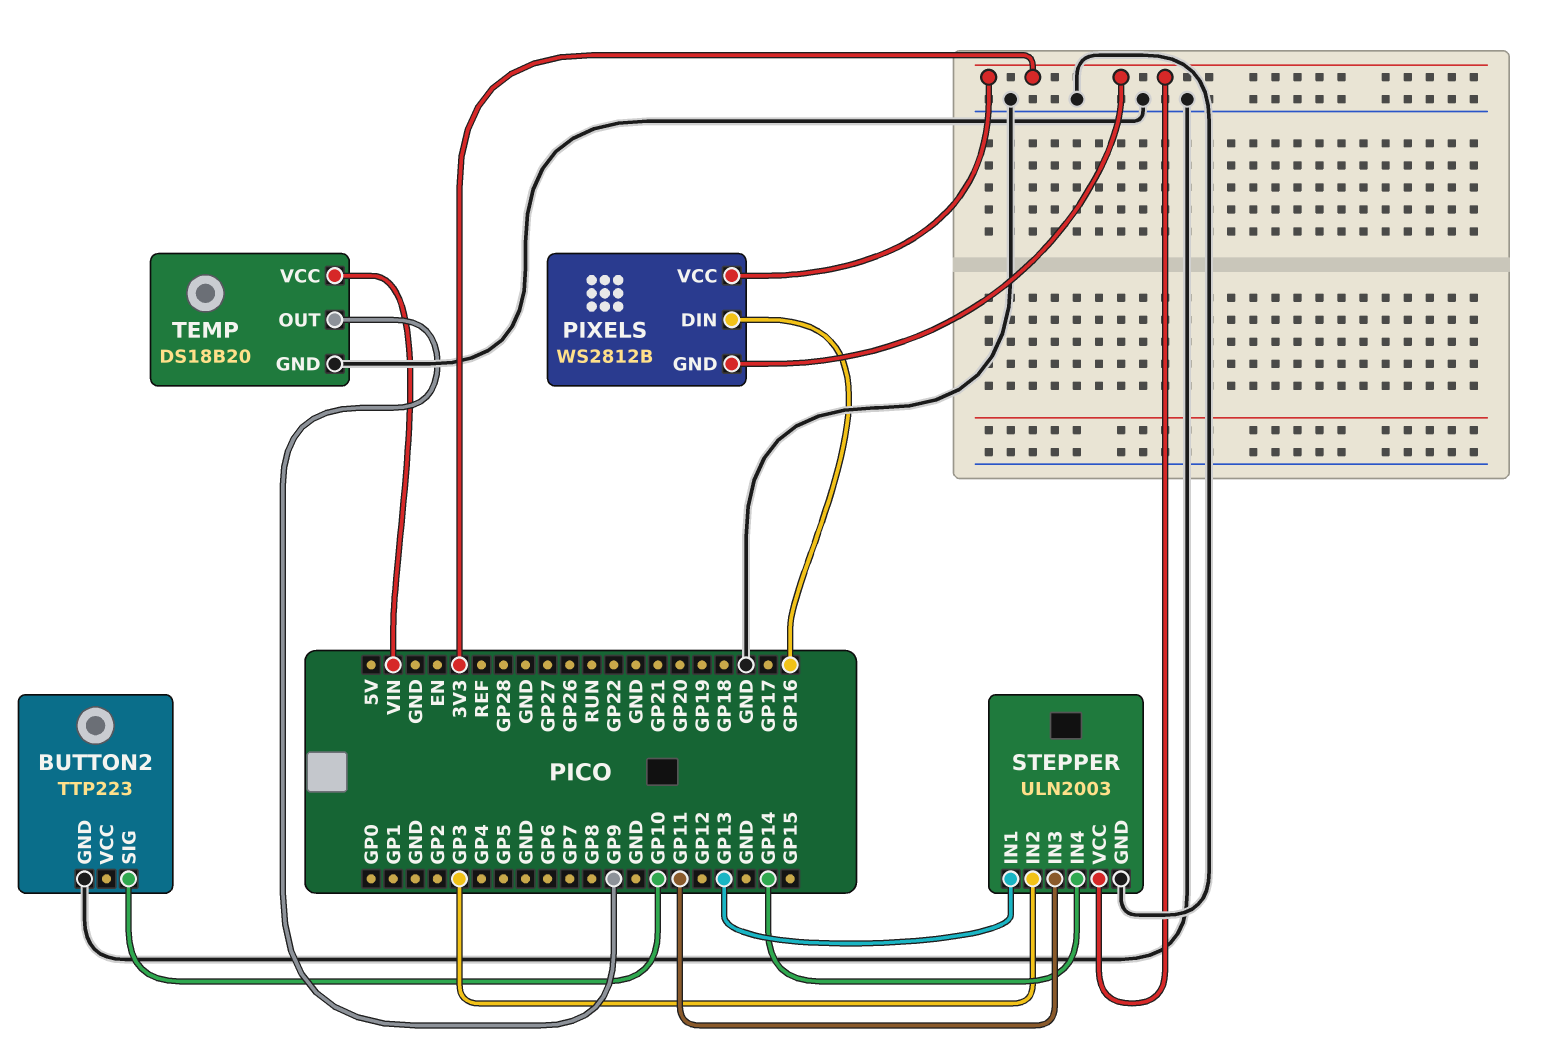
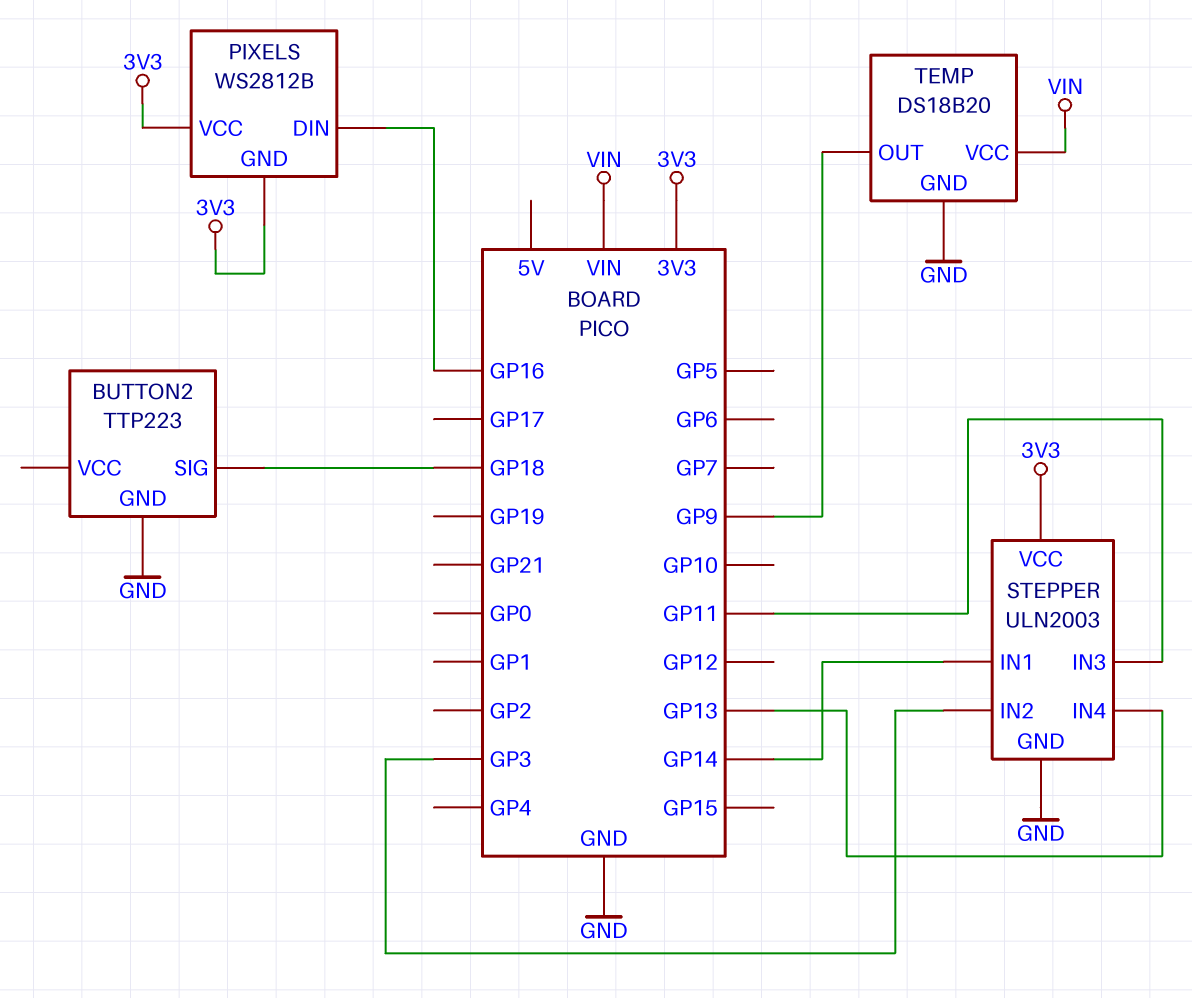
BUTTON2 pin SIG: GP10 -> GP18
STEPPER pin IN1: GP13 -> GP14
STEPPER pin IN4: GP14 -> GP13

